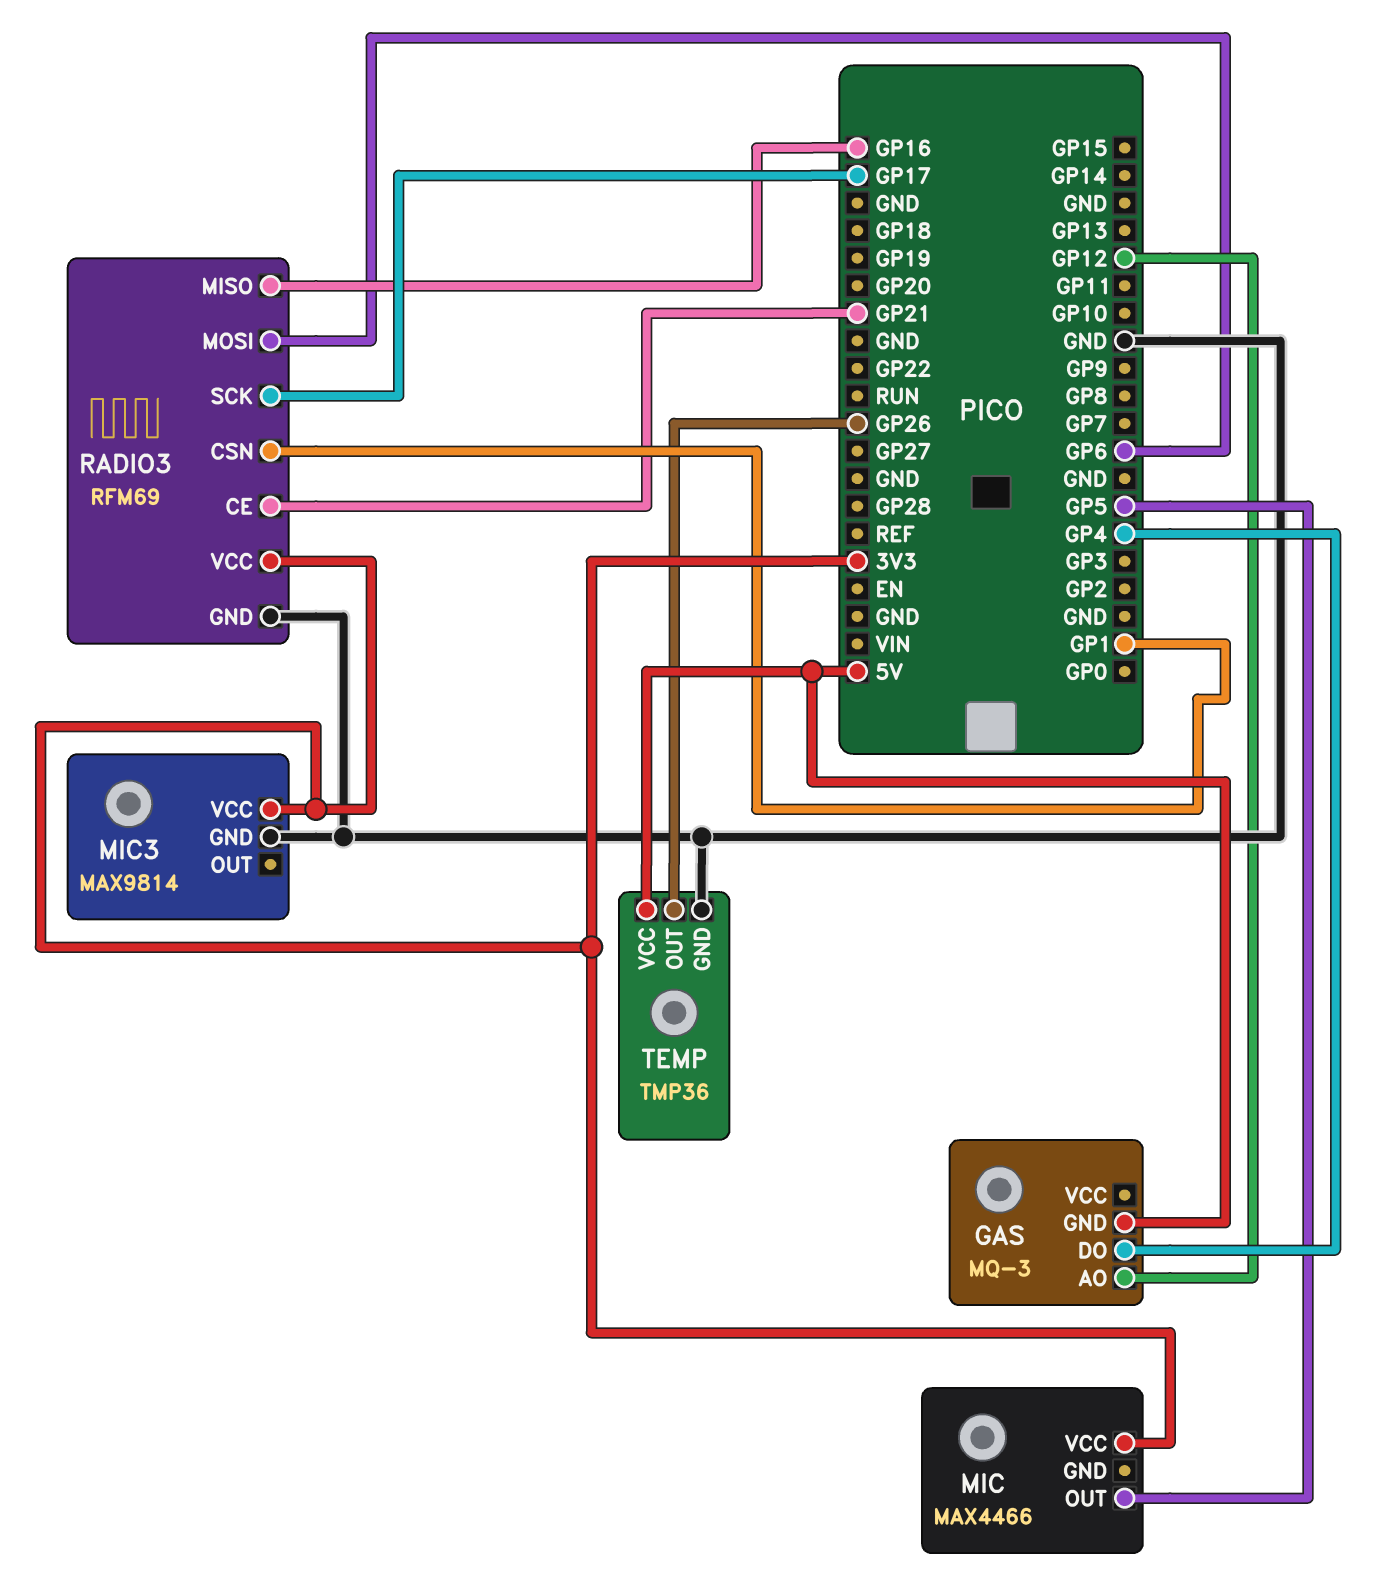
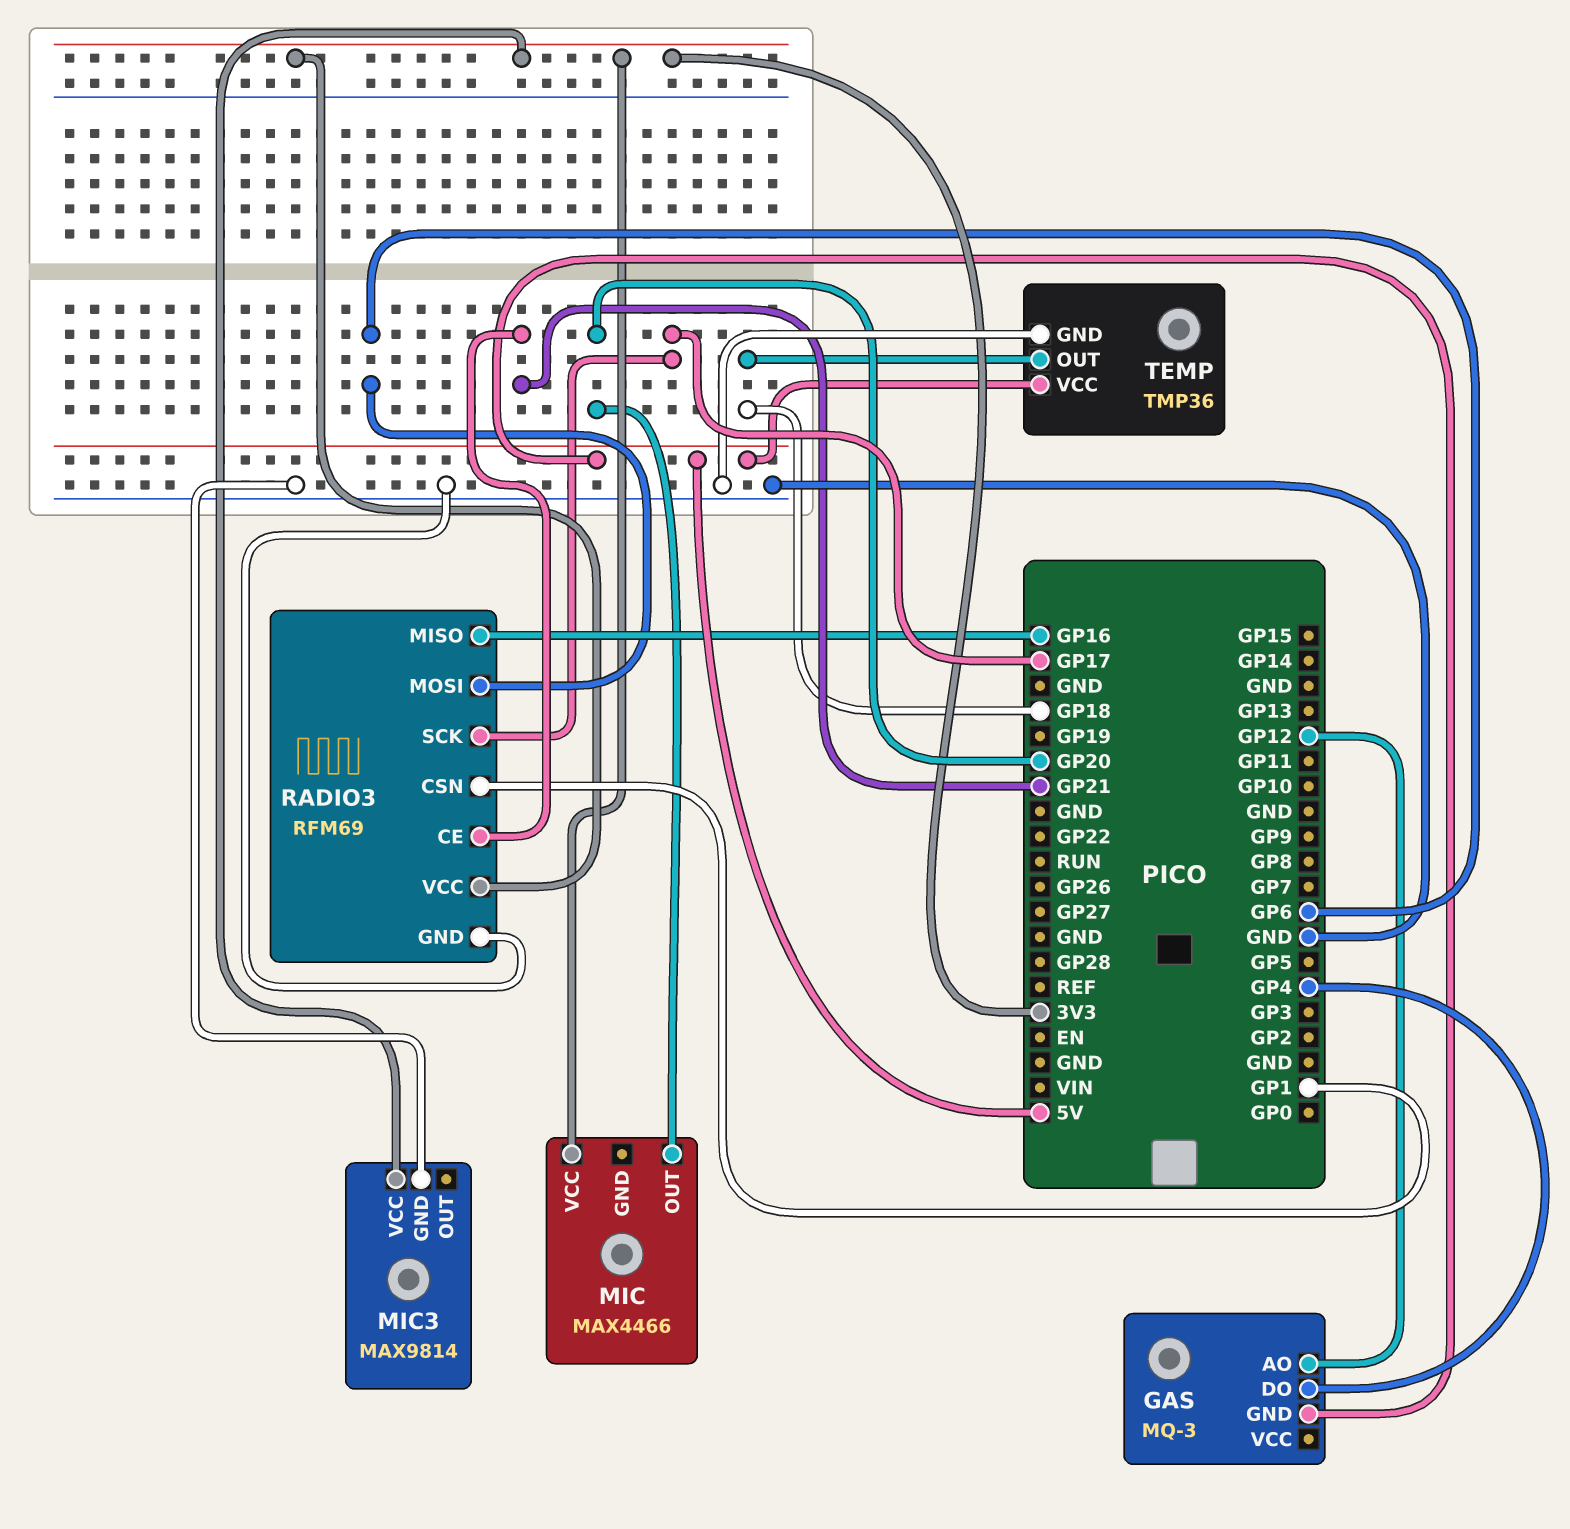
MIC pin OUT: GP5 -> GP20
TEMP pin OUT: GP26 -> GP18

